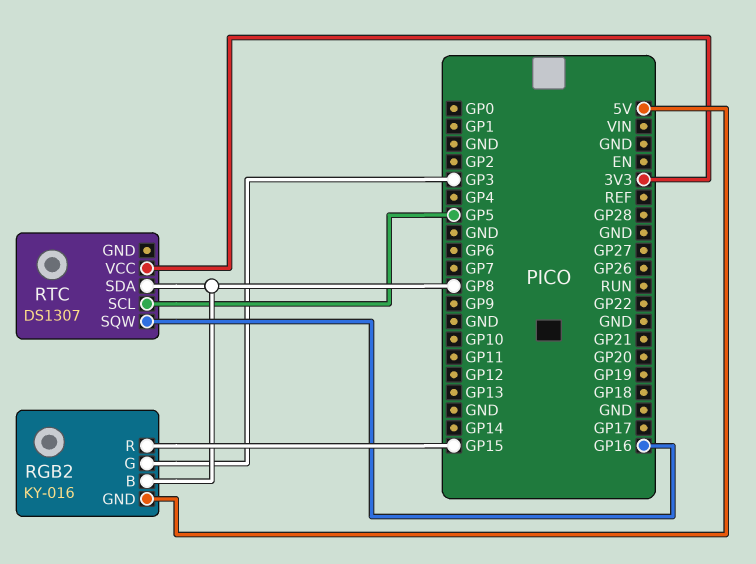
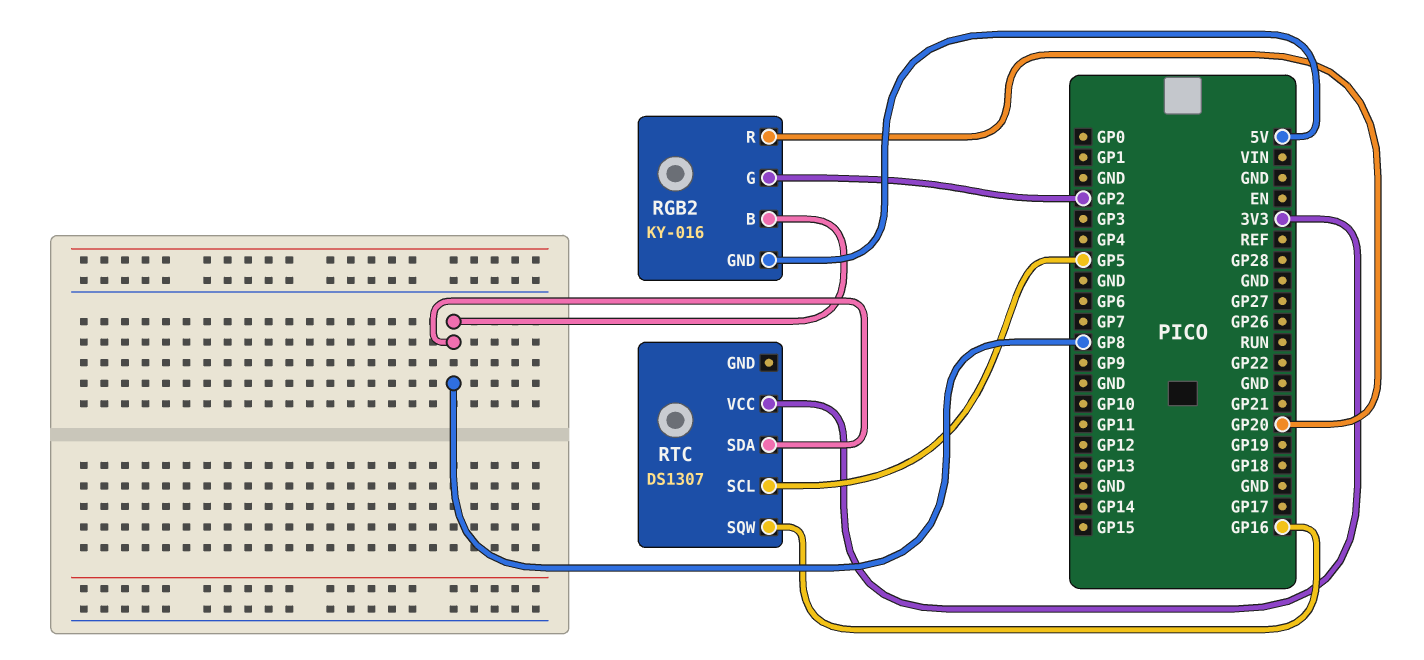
RGB2 pin G: GP3 -> GP2
RGB2 pin R: GP15 -> GP20

